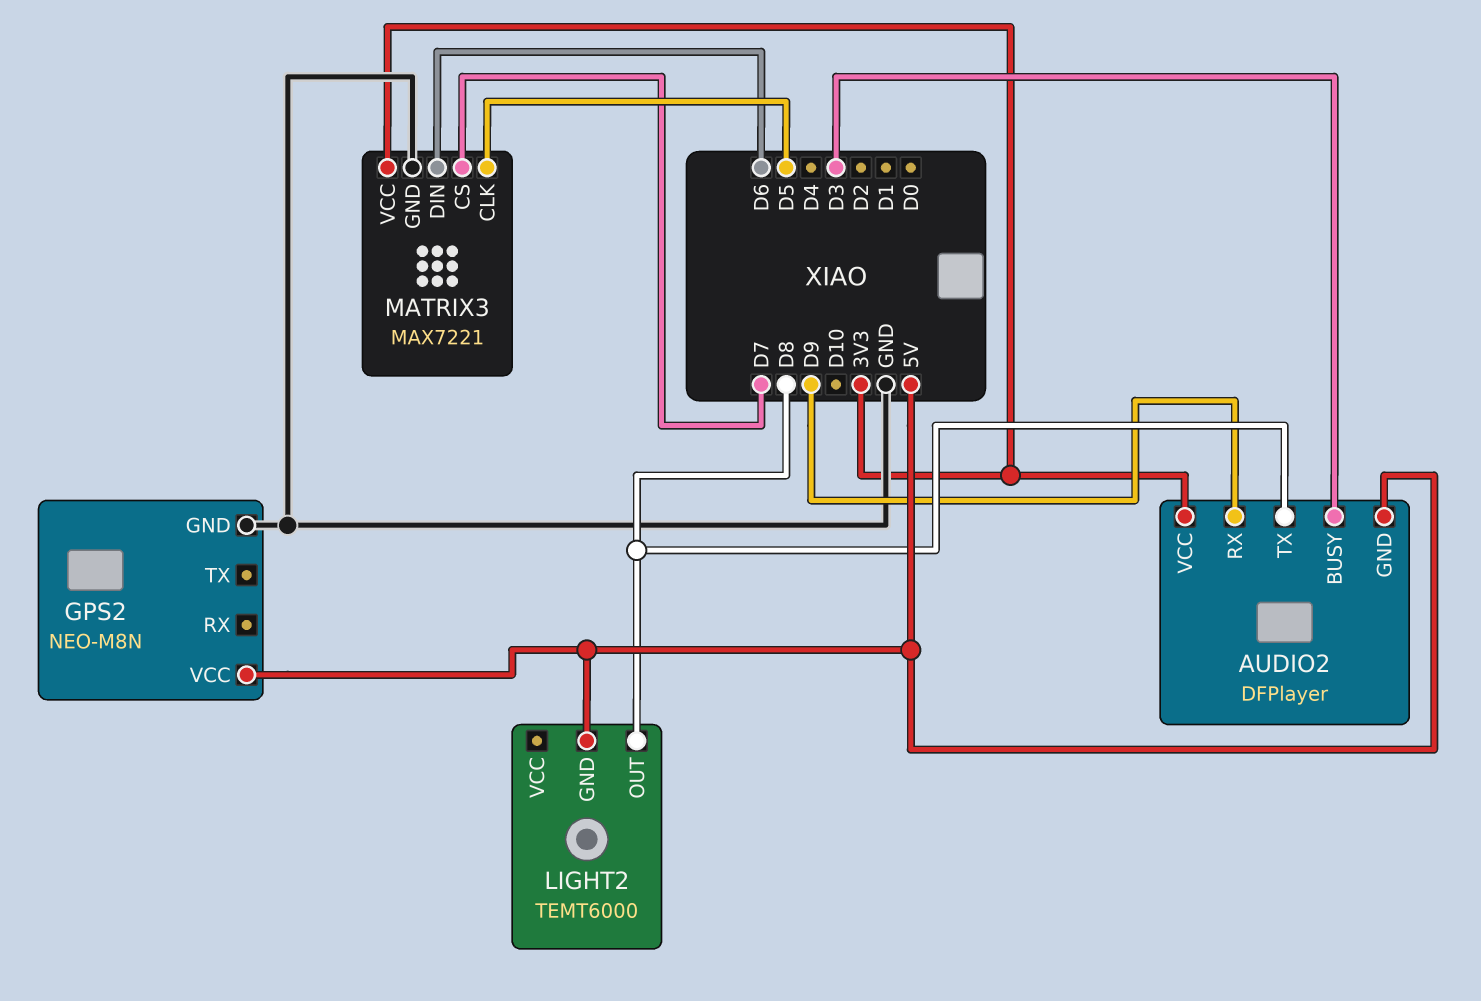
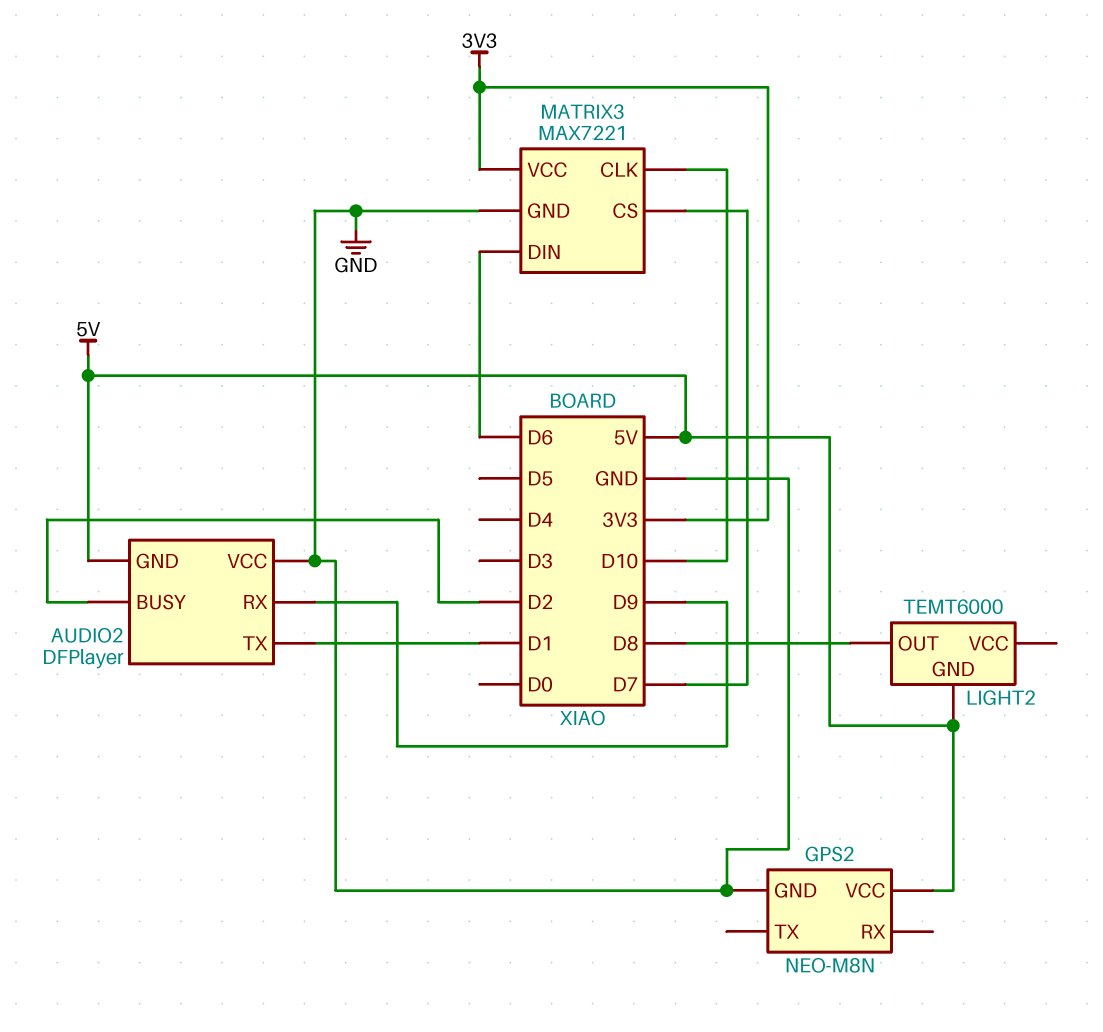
AUDIO2 pin BUSY: D3 -> D2
AUDIO2 pin TX: D8 -> D1
AUDIO2 pin VCC: 3V3 -> GND
MATRIX3 pin CLK: D5 -> D10

